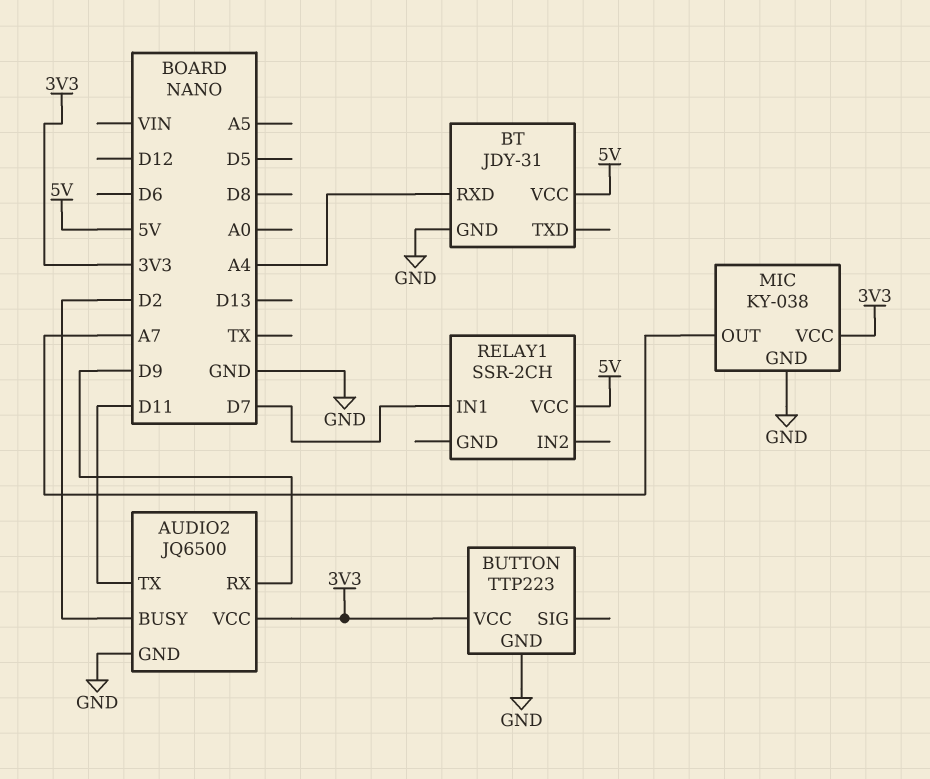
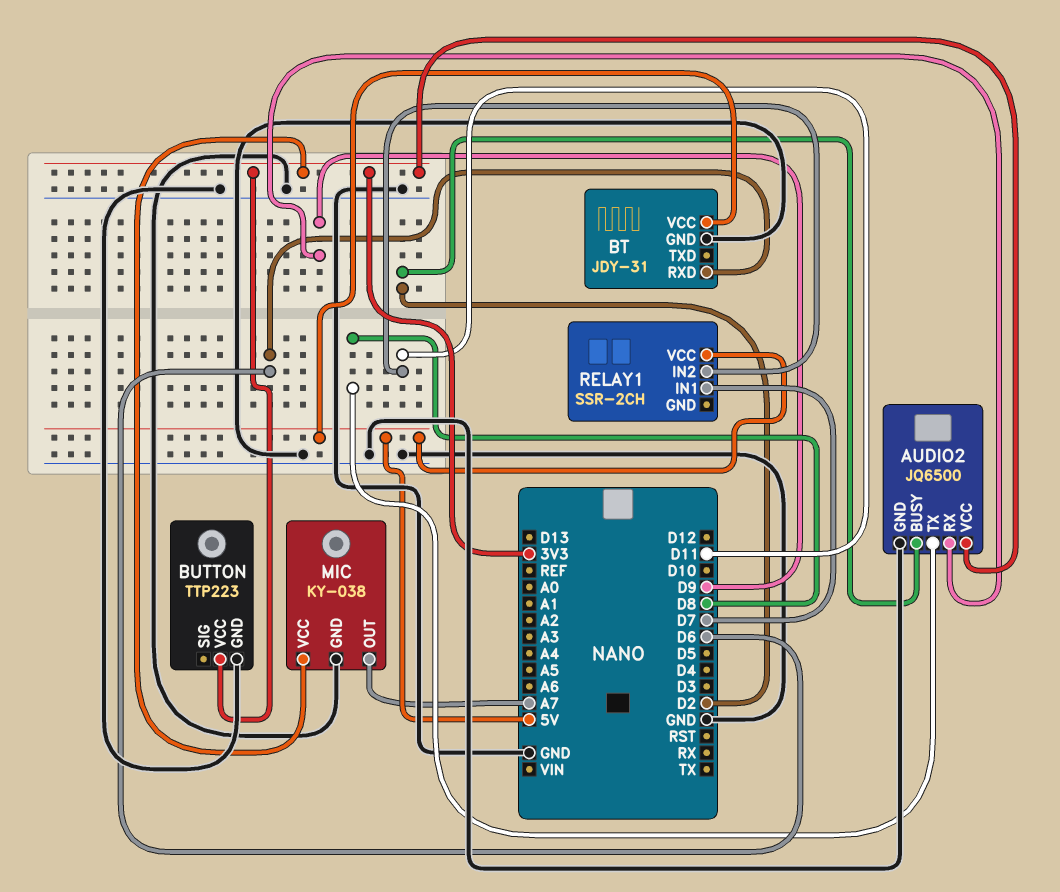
AUDIO2 pin TX: D11 -> D8
BT pin RXD: A4 -> D6
RELAY1 pin IN2: none -> D11

